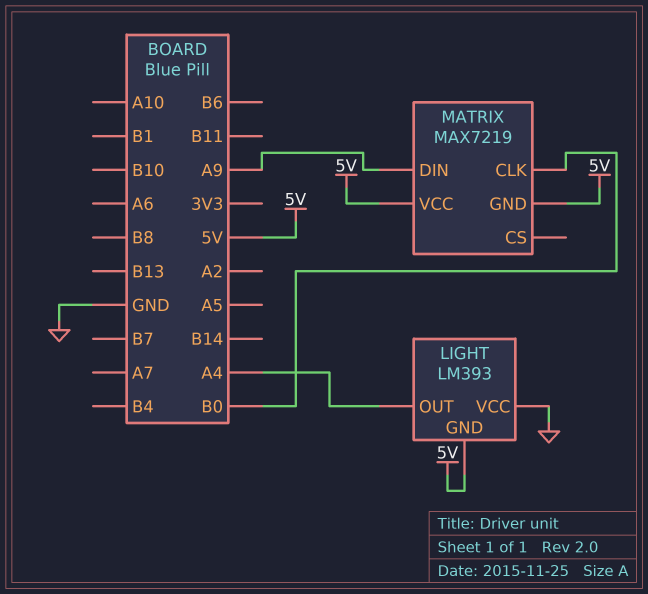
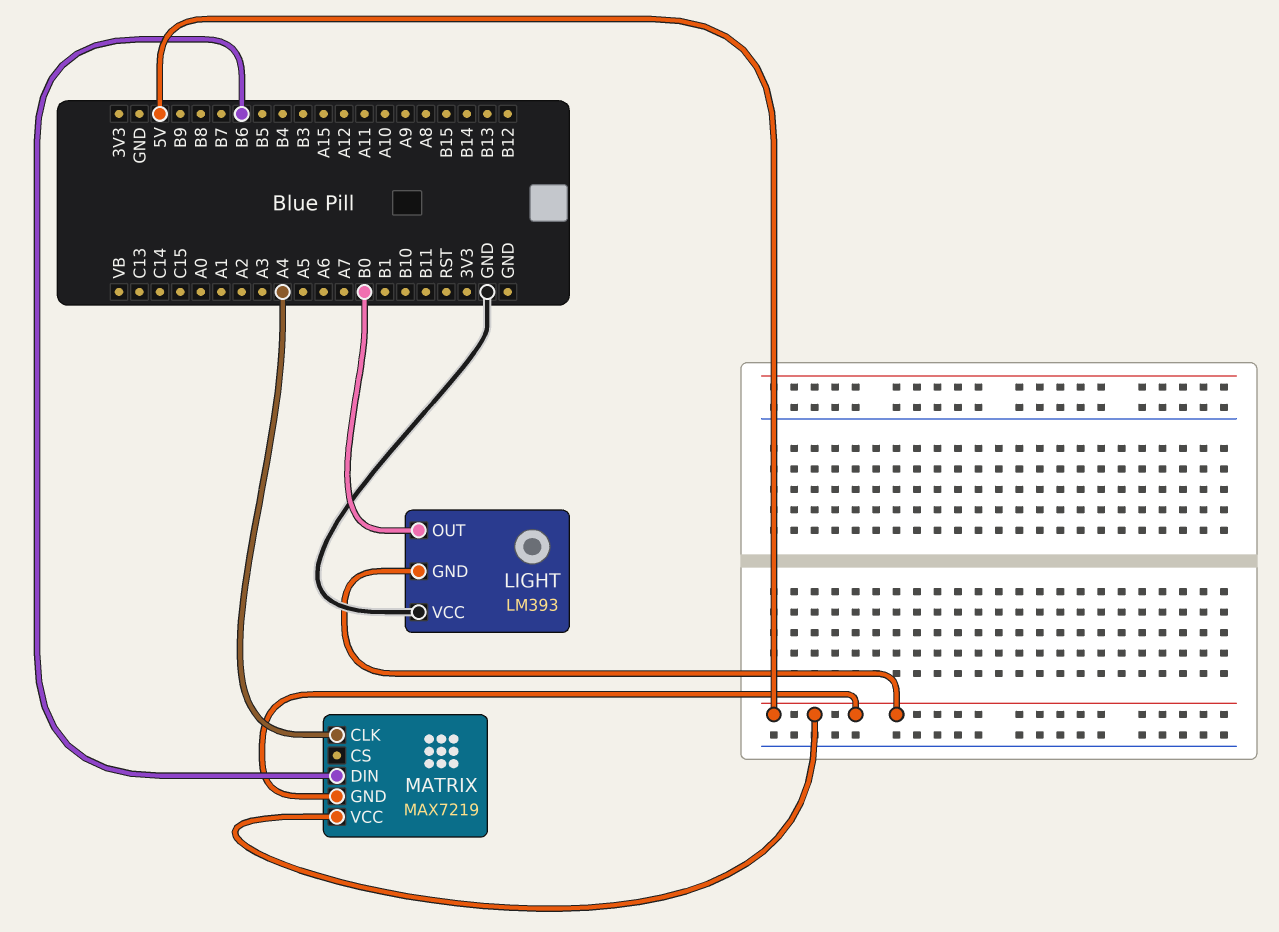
LIGHT pin OUT: A4 -> B0
MATRIX pin CLK: B0 -> A4
MATRIX pin DIN: A9 -> B6

